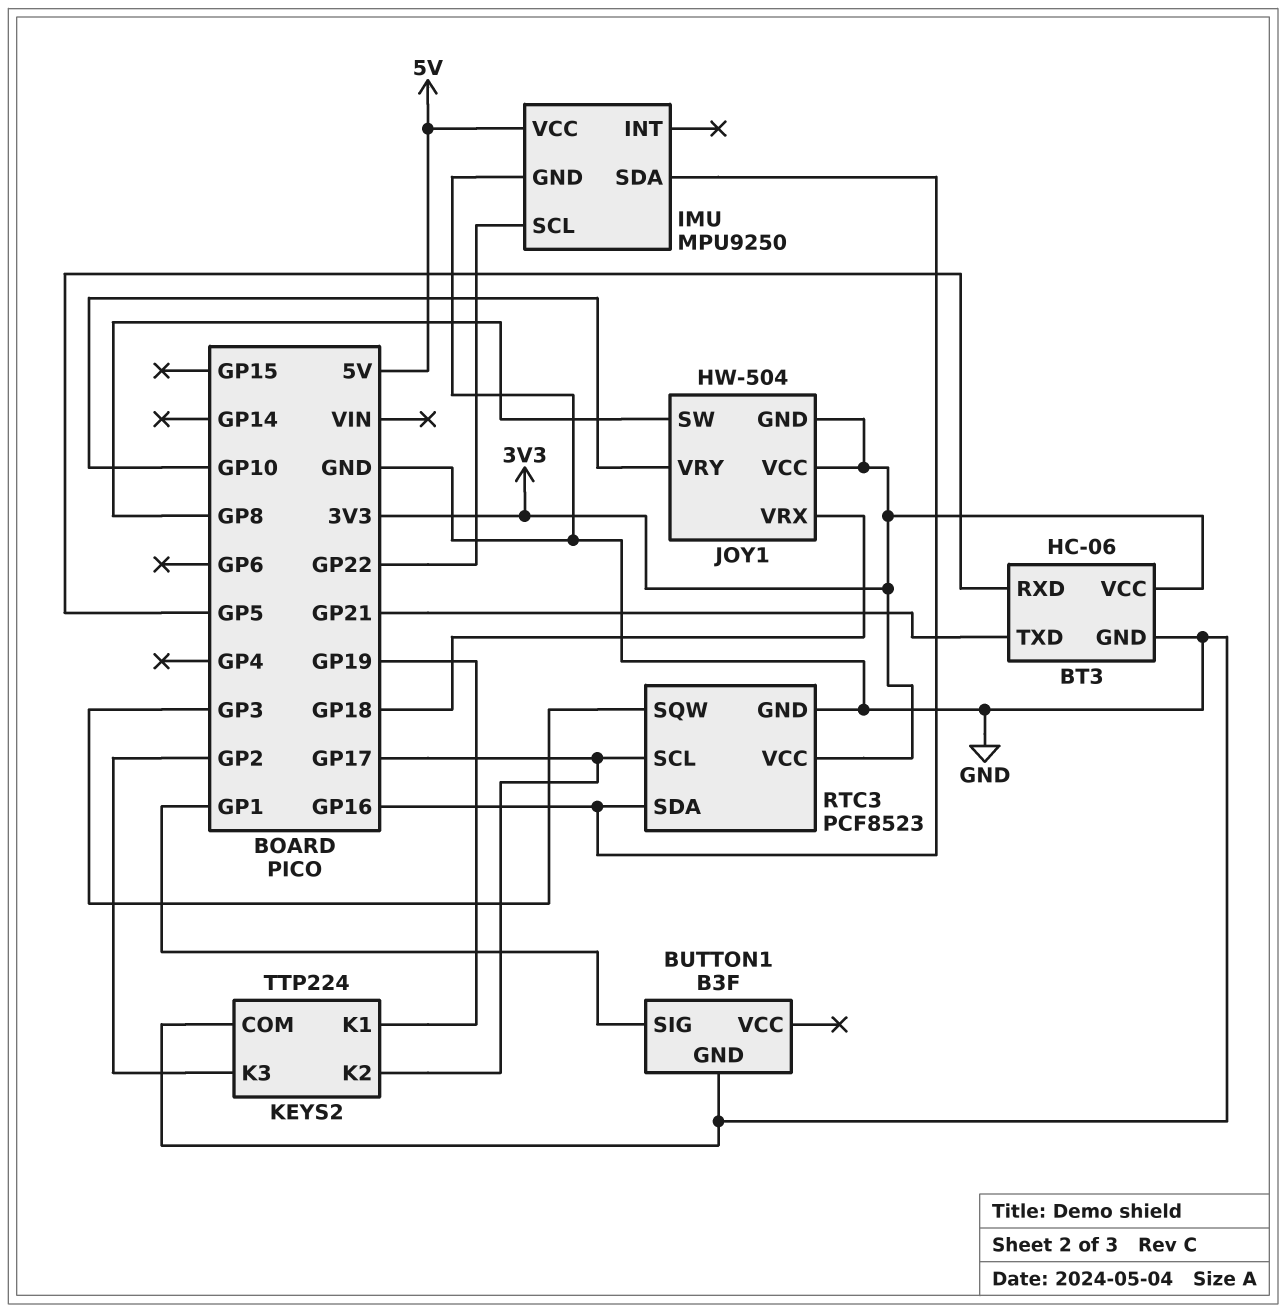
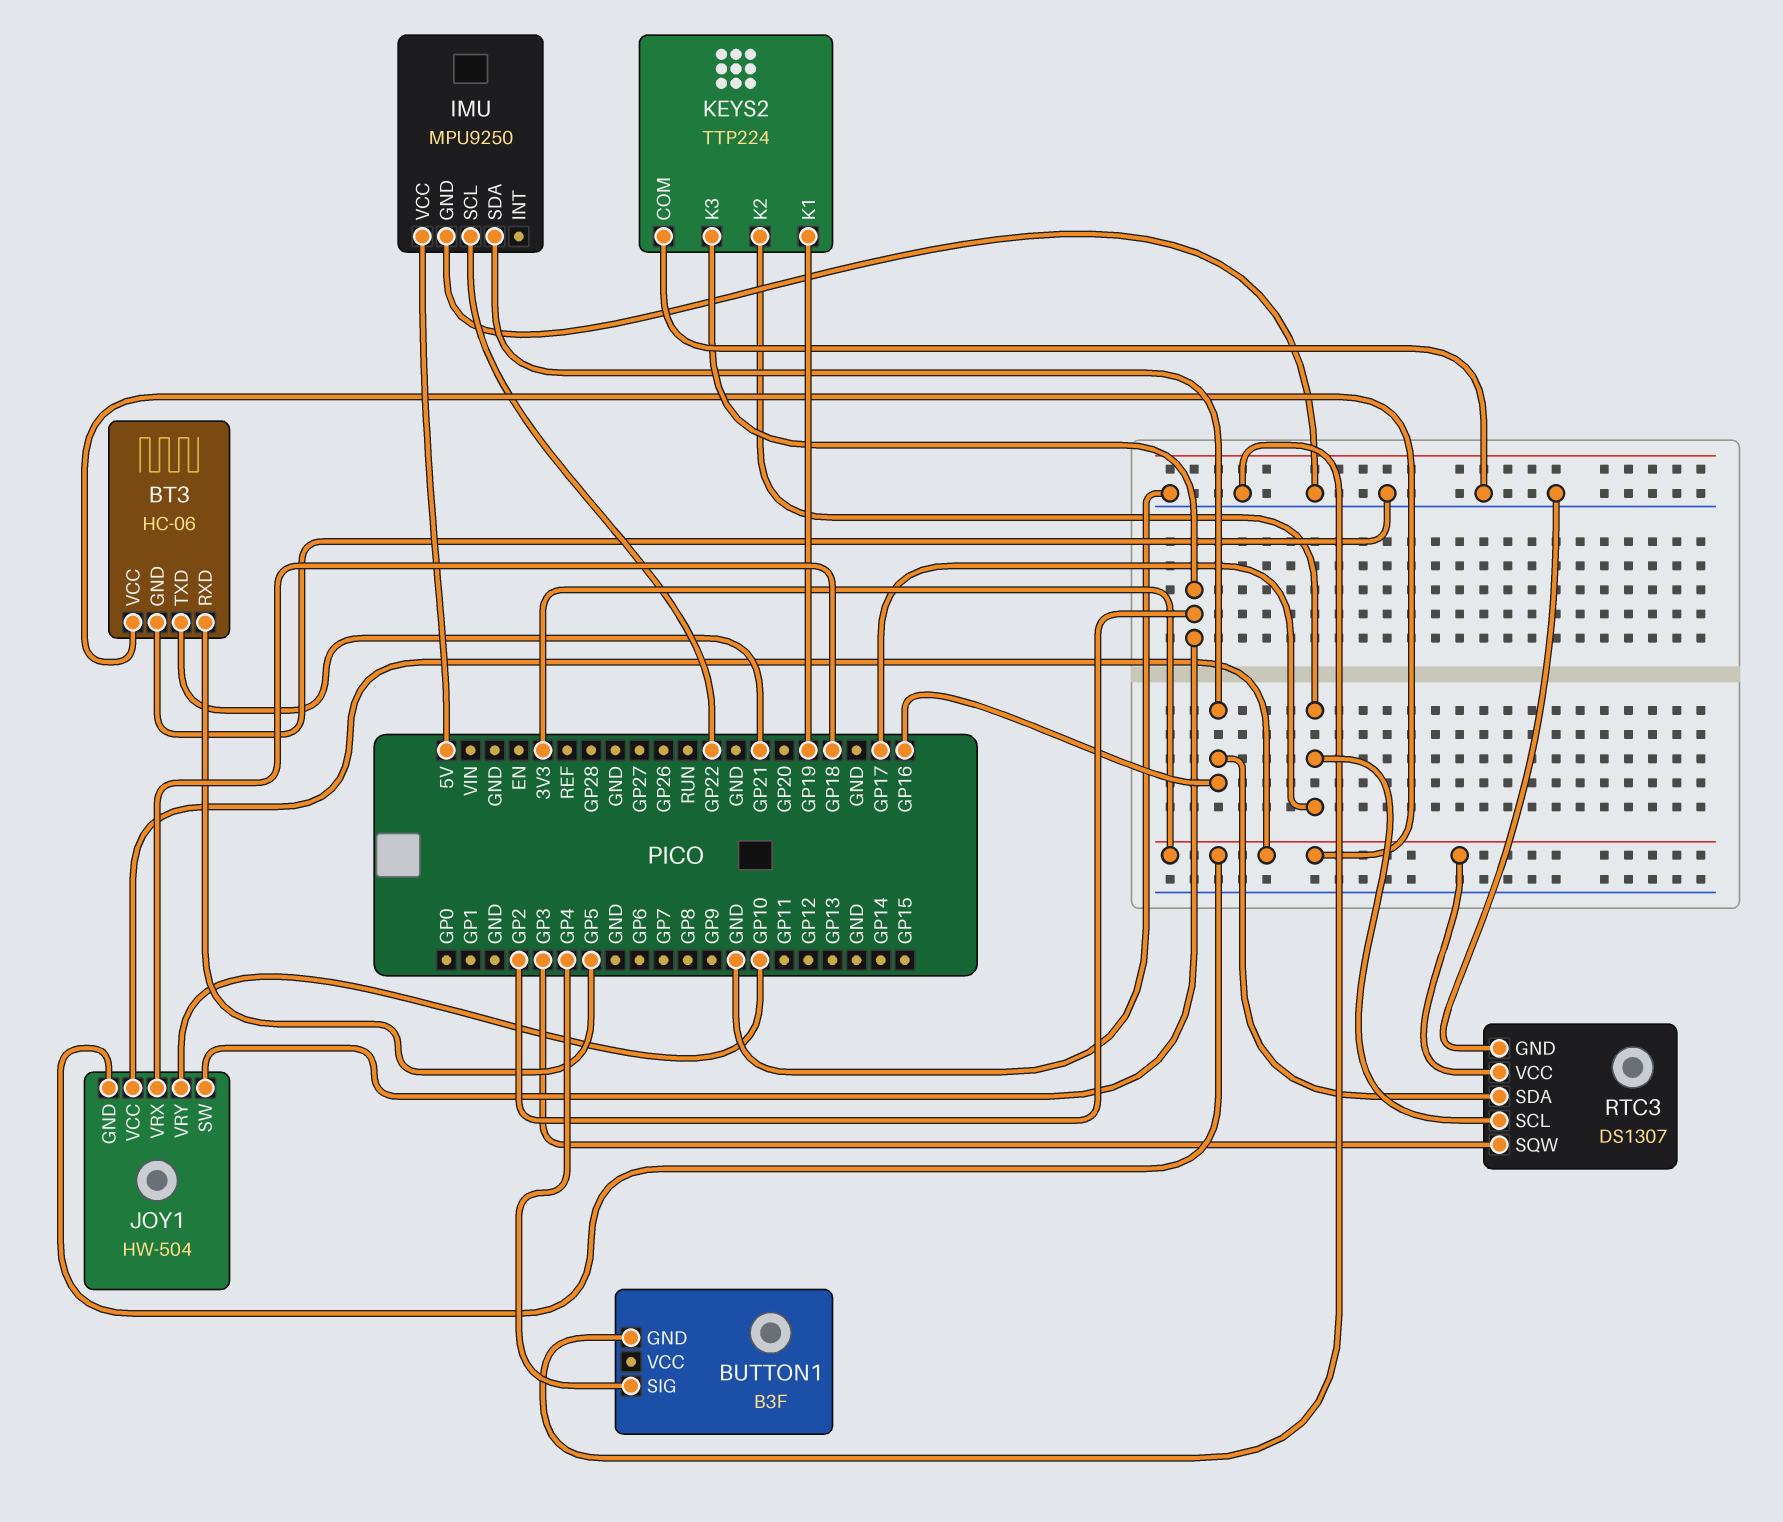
BUTTON1 pin SIG: GP1 -> GP4
JOY1 pin SW: GP8 -> GP2
RTC3: PCF8523 -> DS1307

